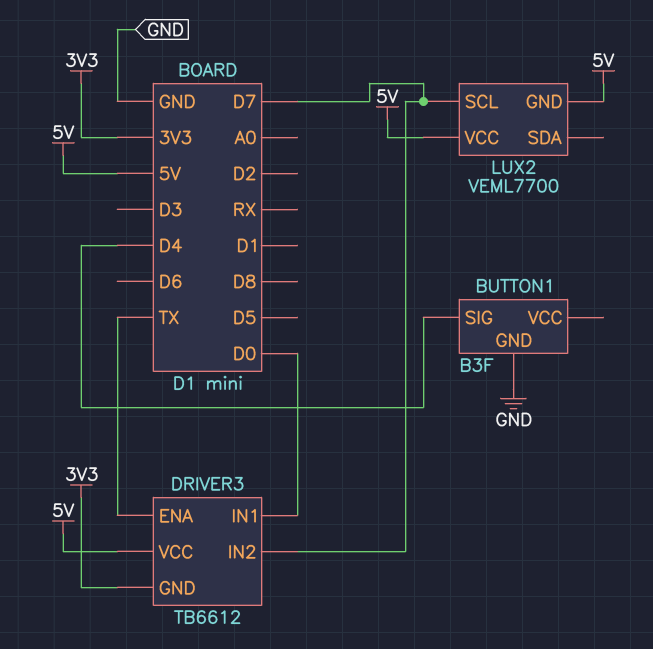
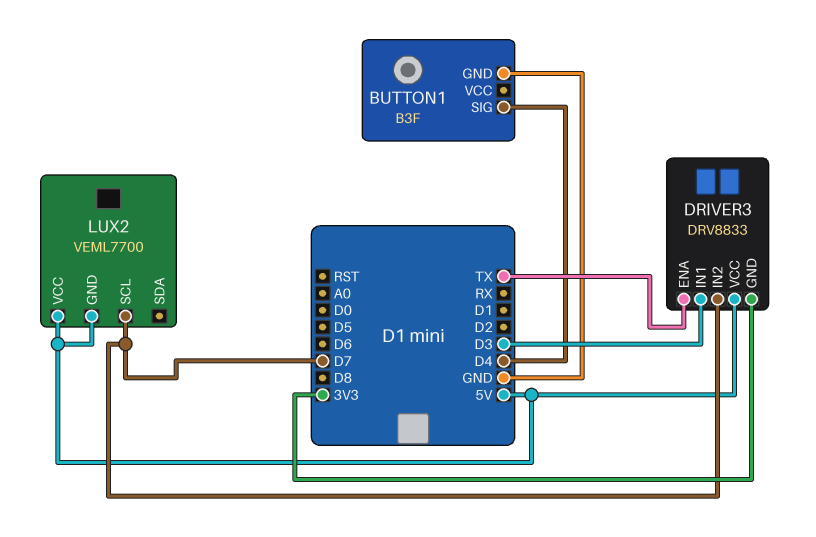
DRIVER3: TB6612 -> DRV8833
DRIVER3 pin IN1: D0 -> D3

